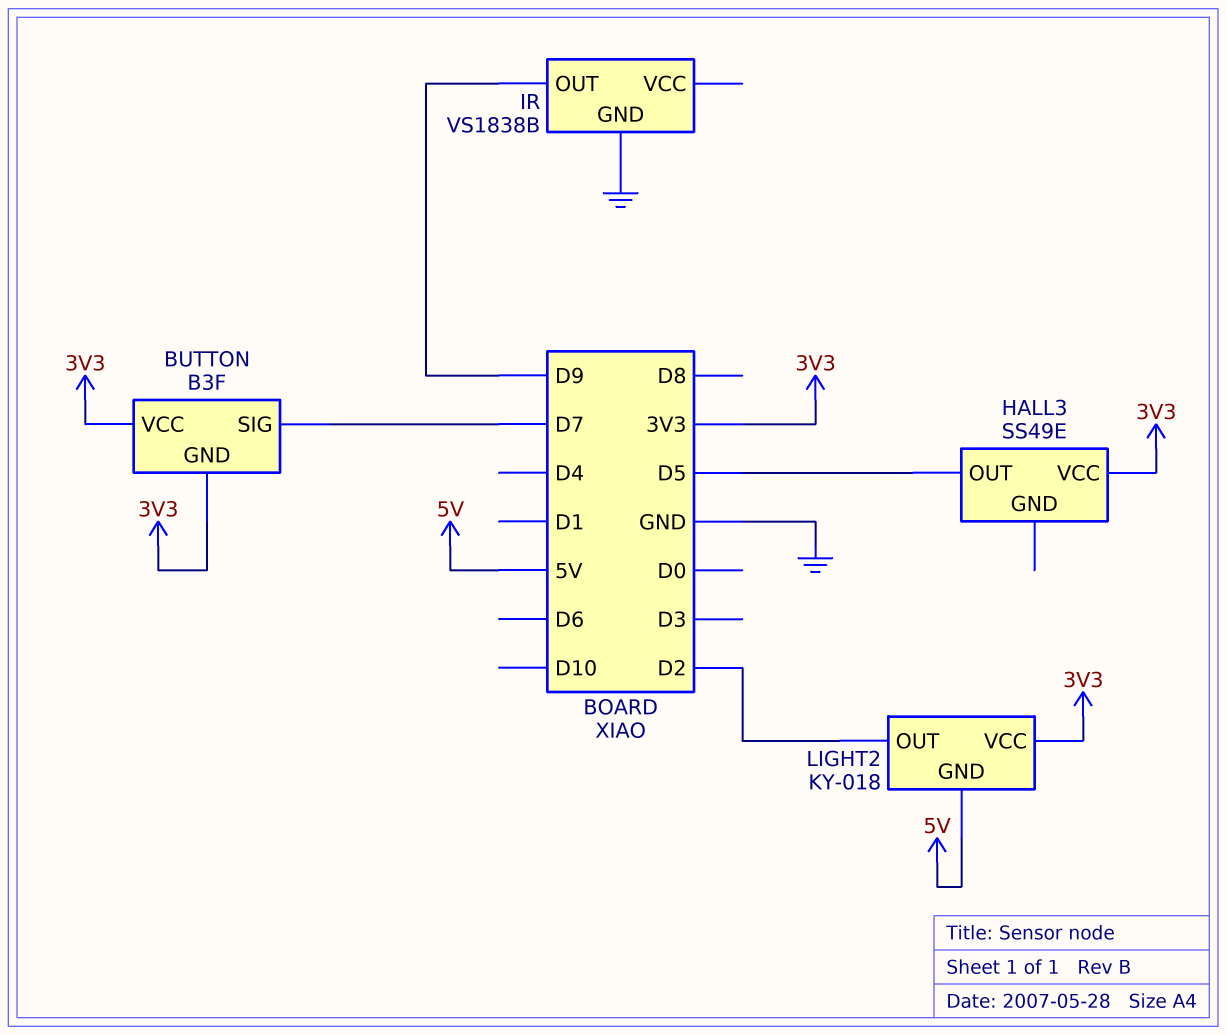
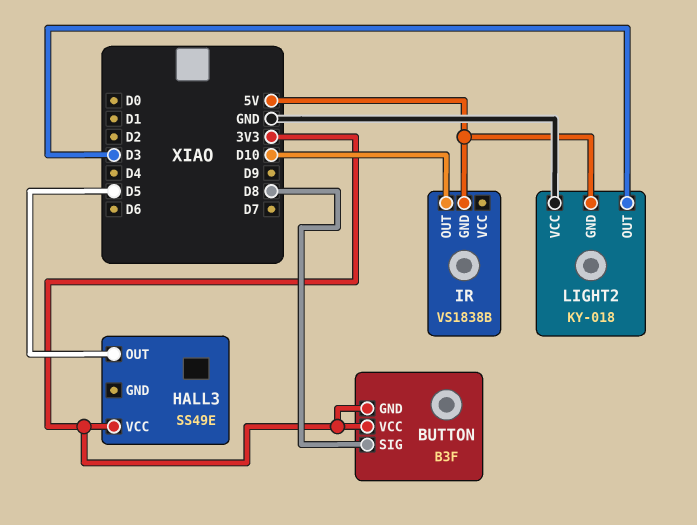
BUTTON pin SIG: D7 -> D8
IR pin GND: GND -> 5V
IR pin OUT: D9 -> D10
LIGHT2 pin OUT: D2 -> D3
LIGHT2 pin VCC: 3V3 -> GND

